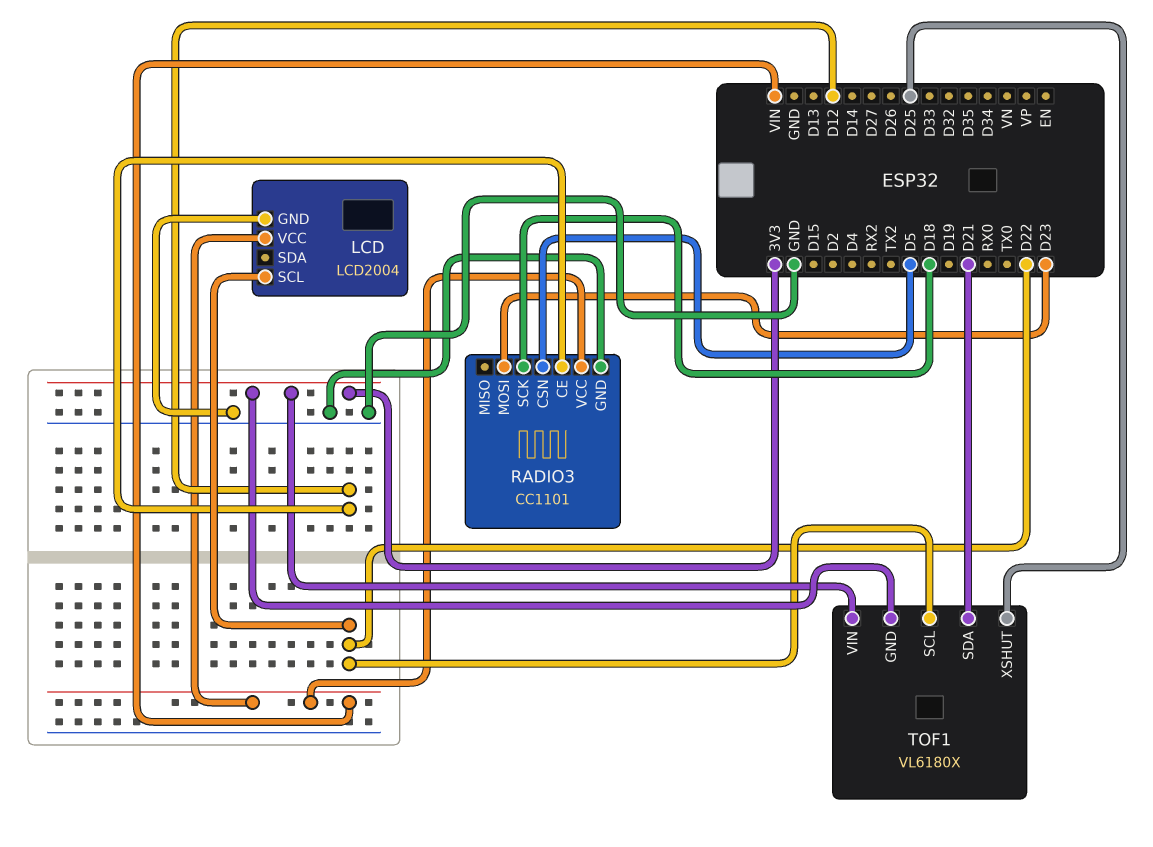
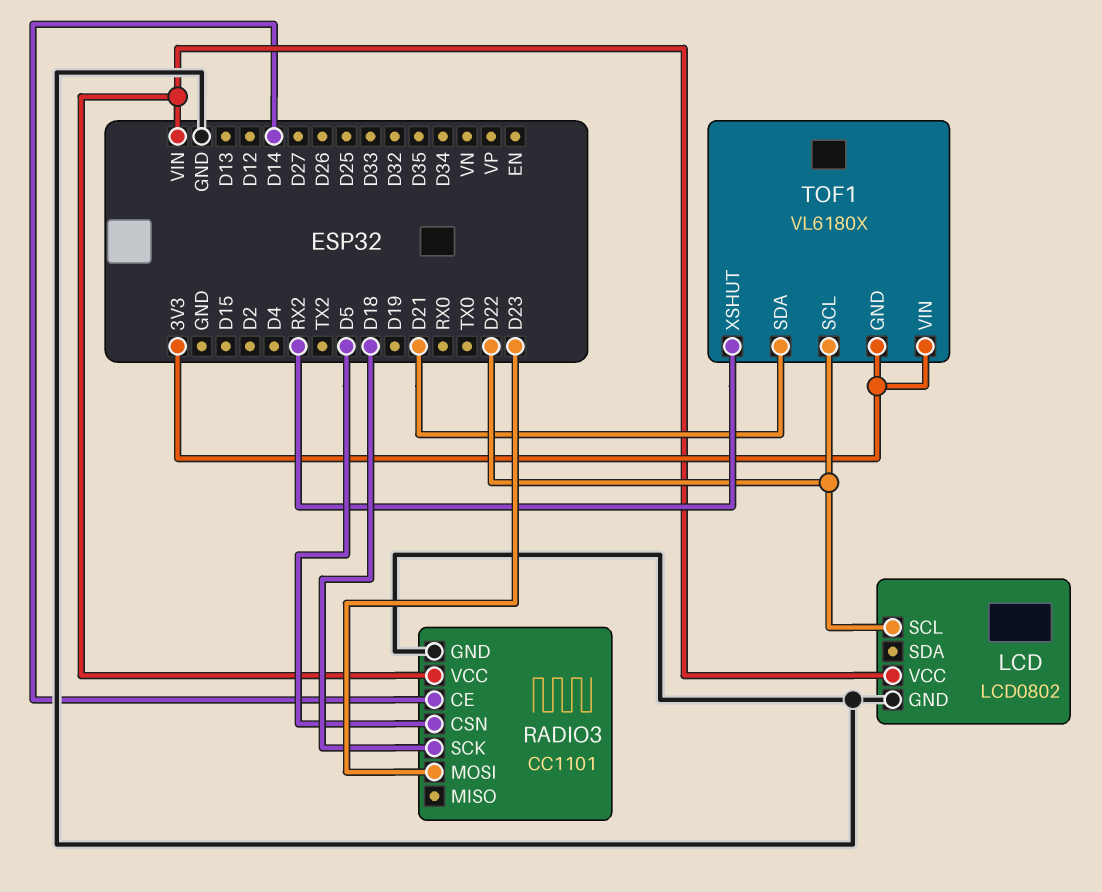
LCD: LCD2004 -> LCD0802
RADIO3 pin CE: D12 -> D14
TOF1 pin XSHUT: D25 -> RX2

